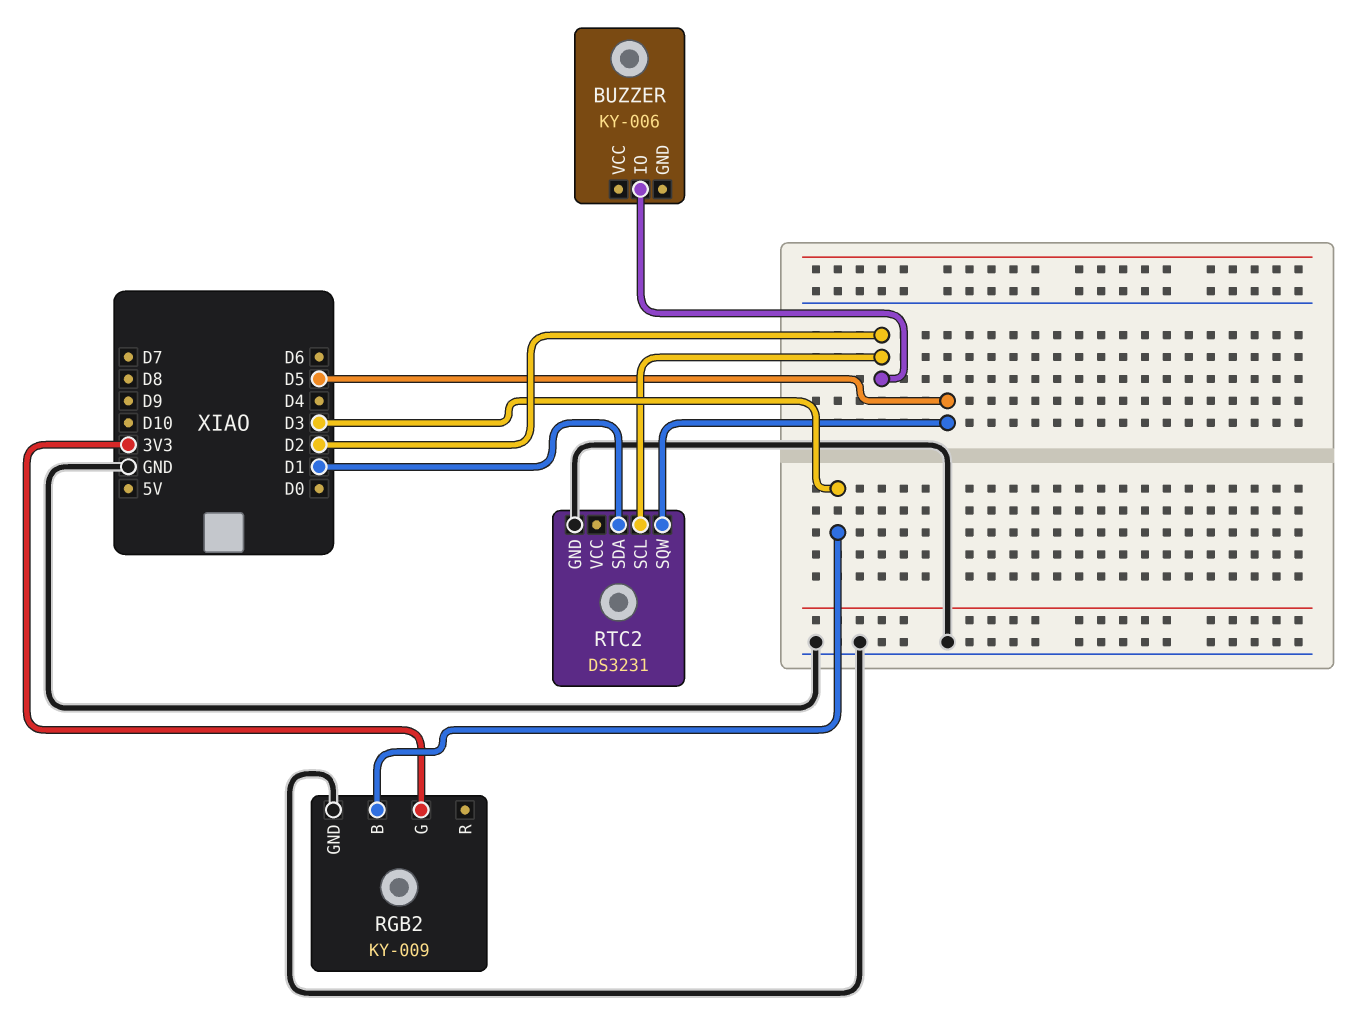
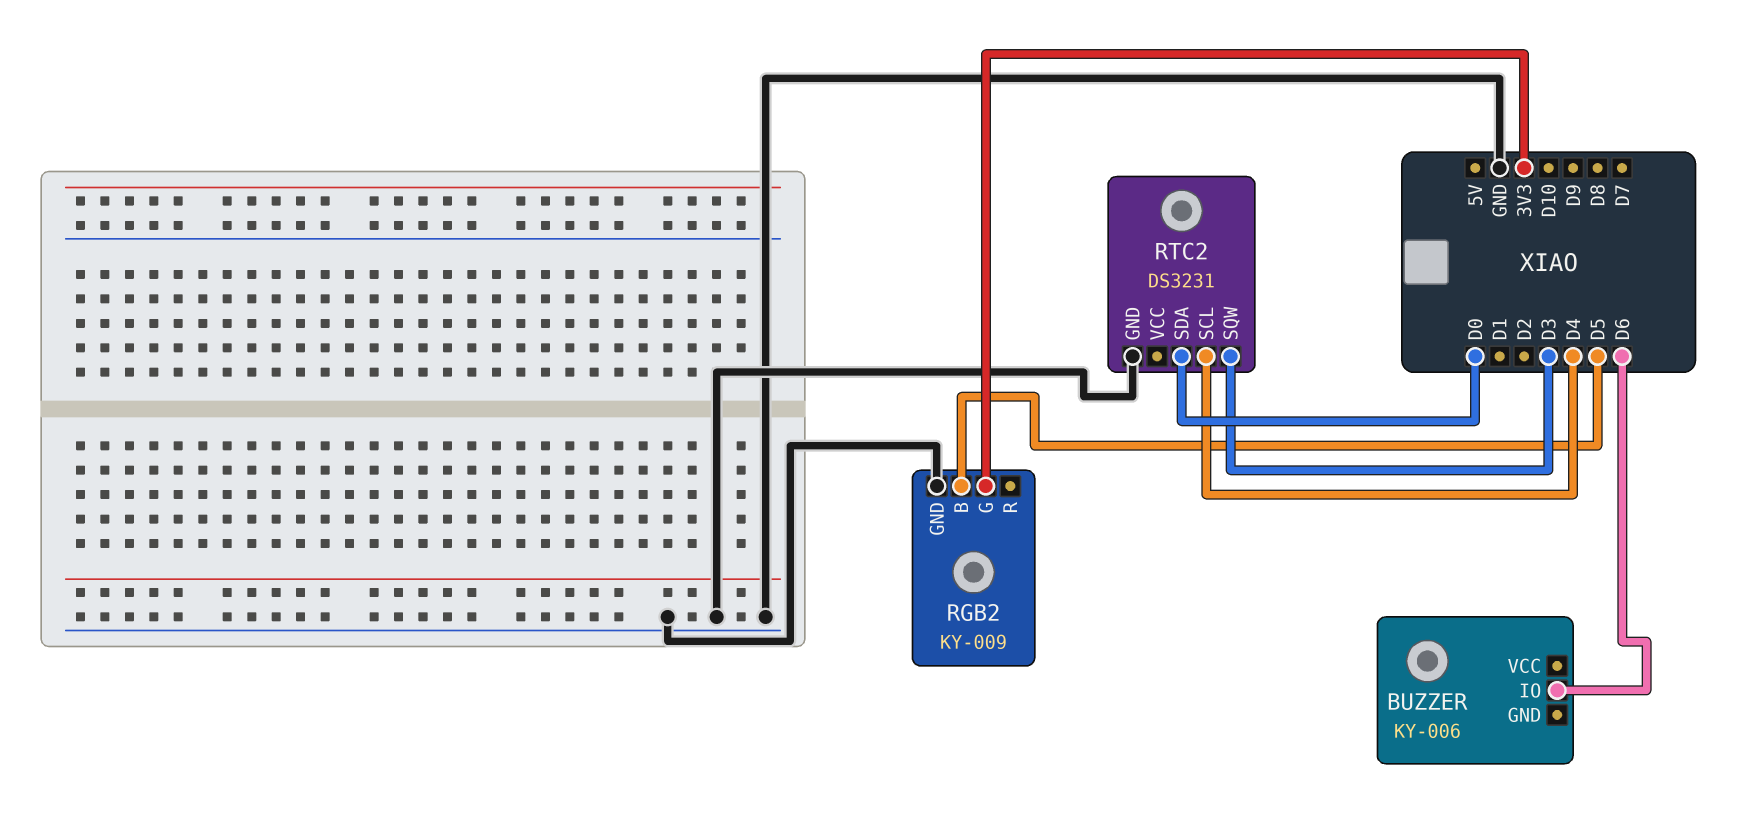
BUZZER pin IO: D2 -> D6
RGB2 pin B: D3 -> D5
RTC2 pin SCL: D2 -> D4
RTC2 pin SDA: D1 -> D0
RTC2 pin SQW: D5 -> D3

